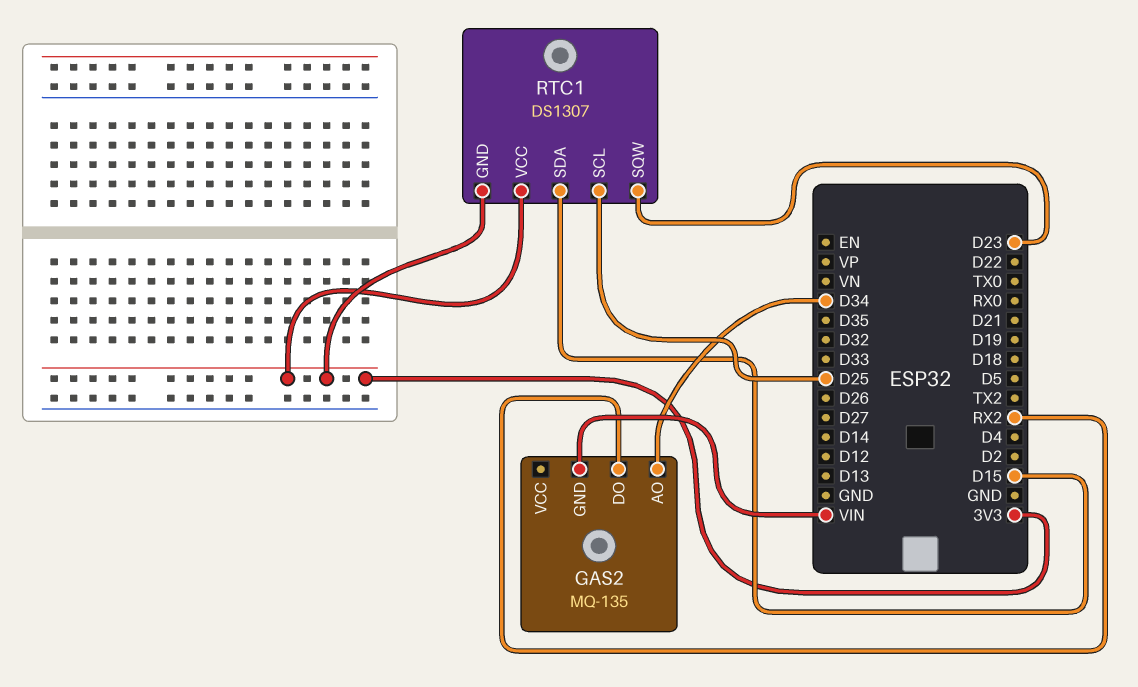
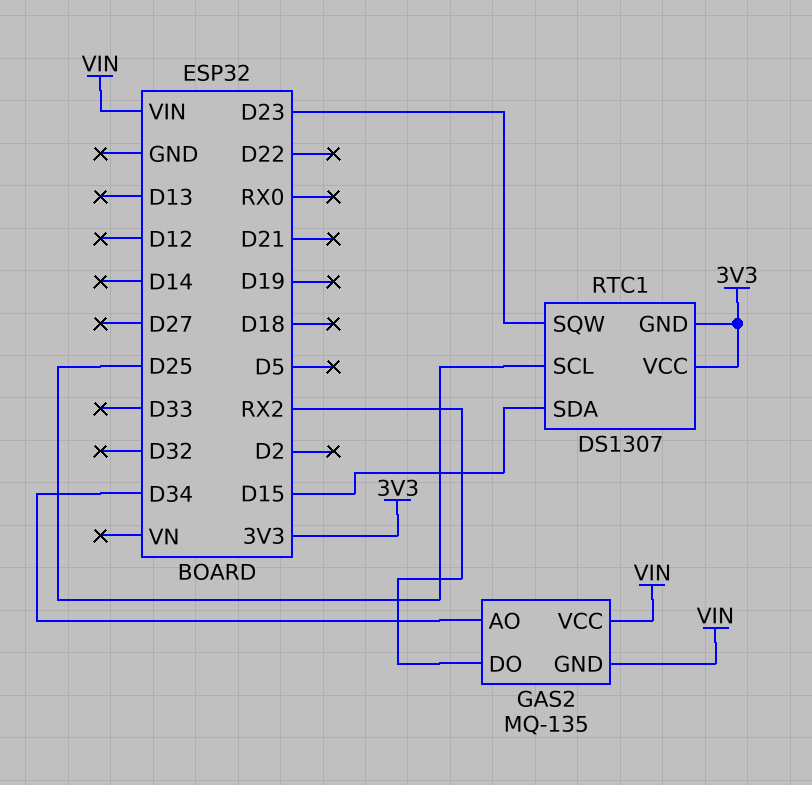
GAS2 pin VCC: none -> VIN

